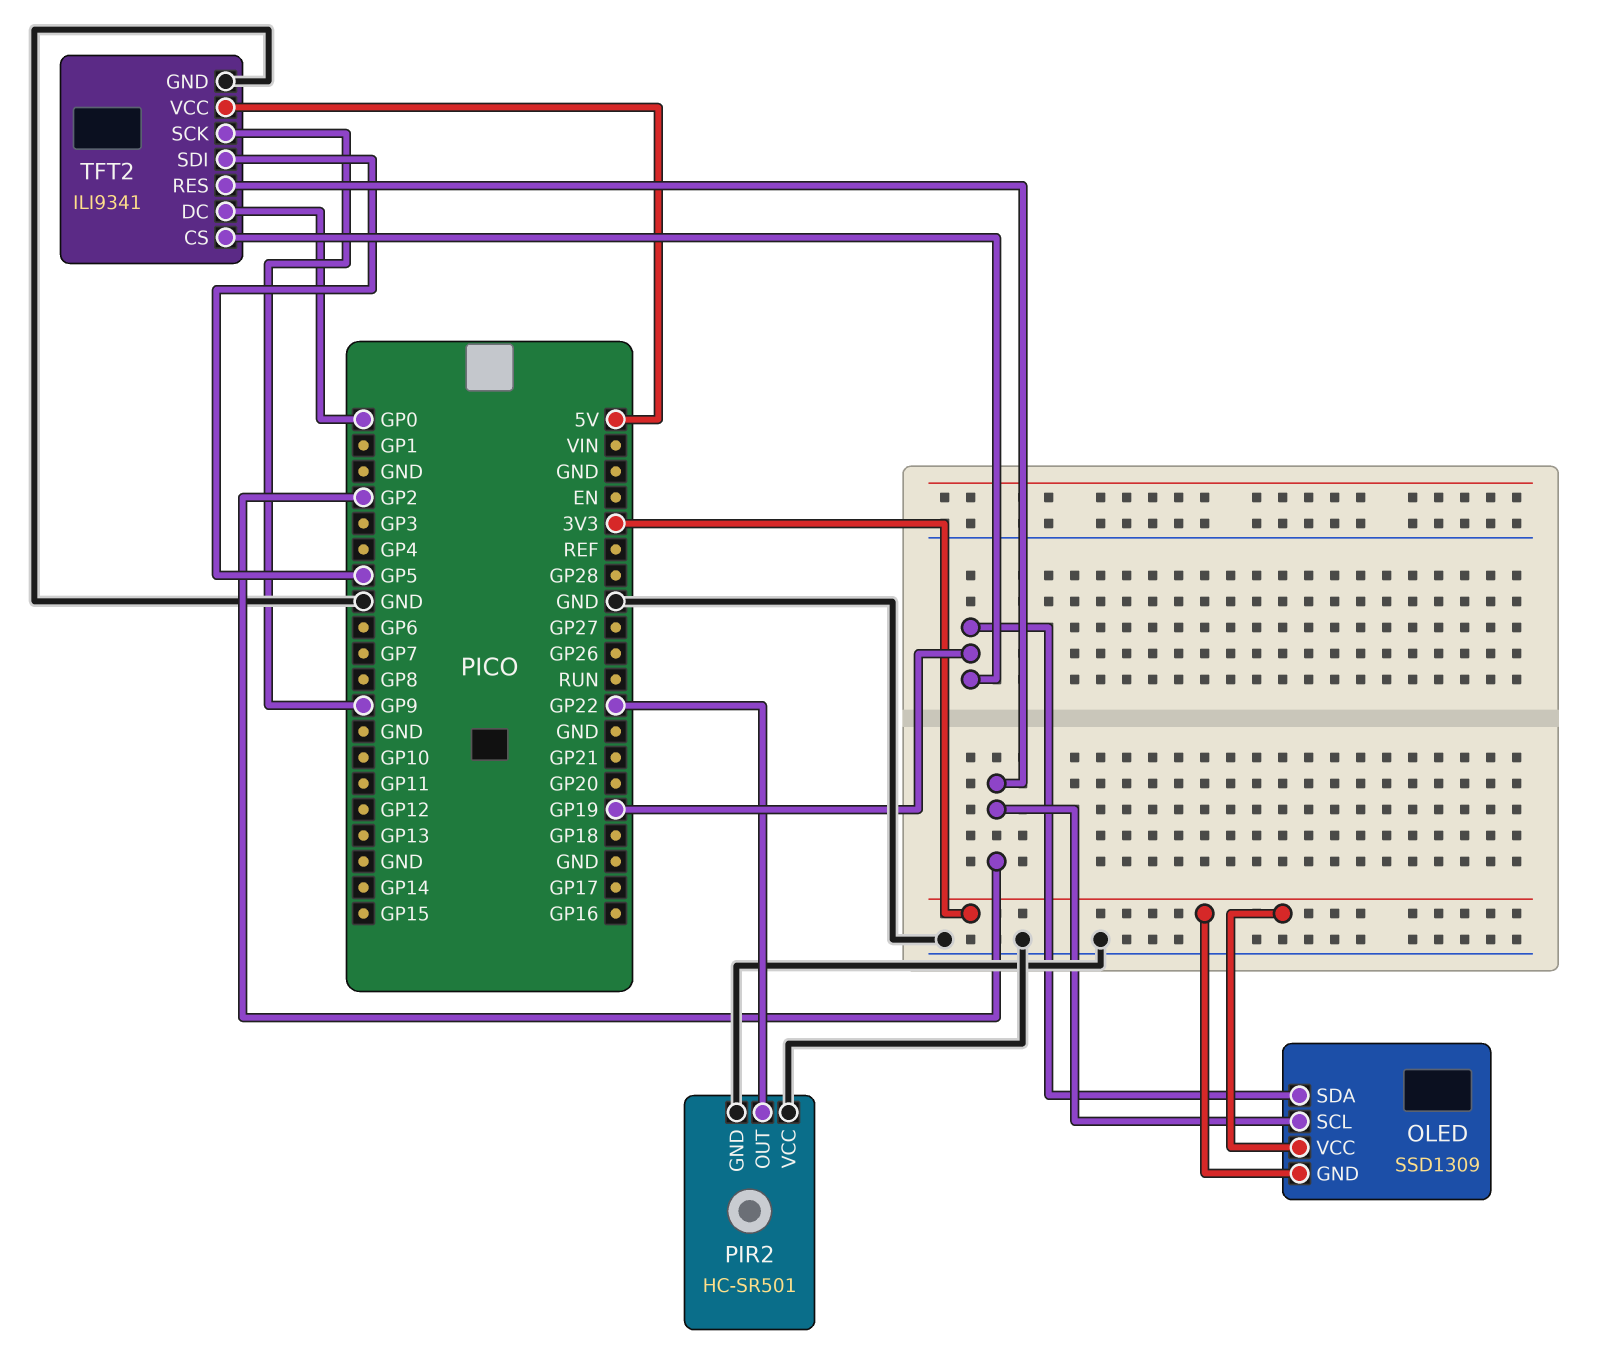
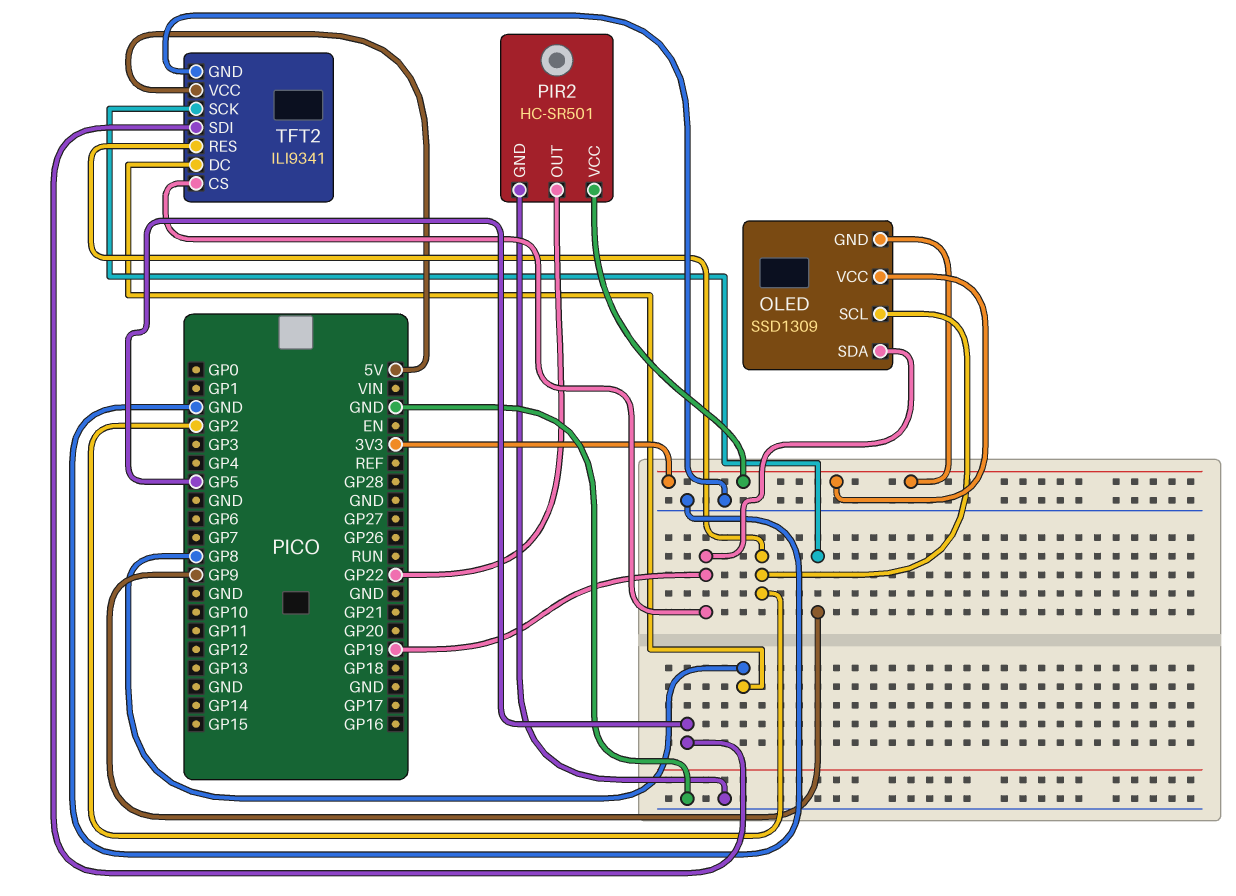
PIR2 pin VCC: GND -> 3V3
TFT2 pin DC: GP0 -> GP8

